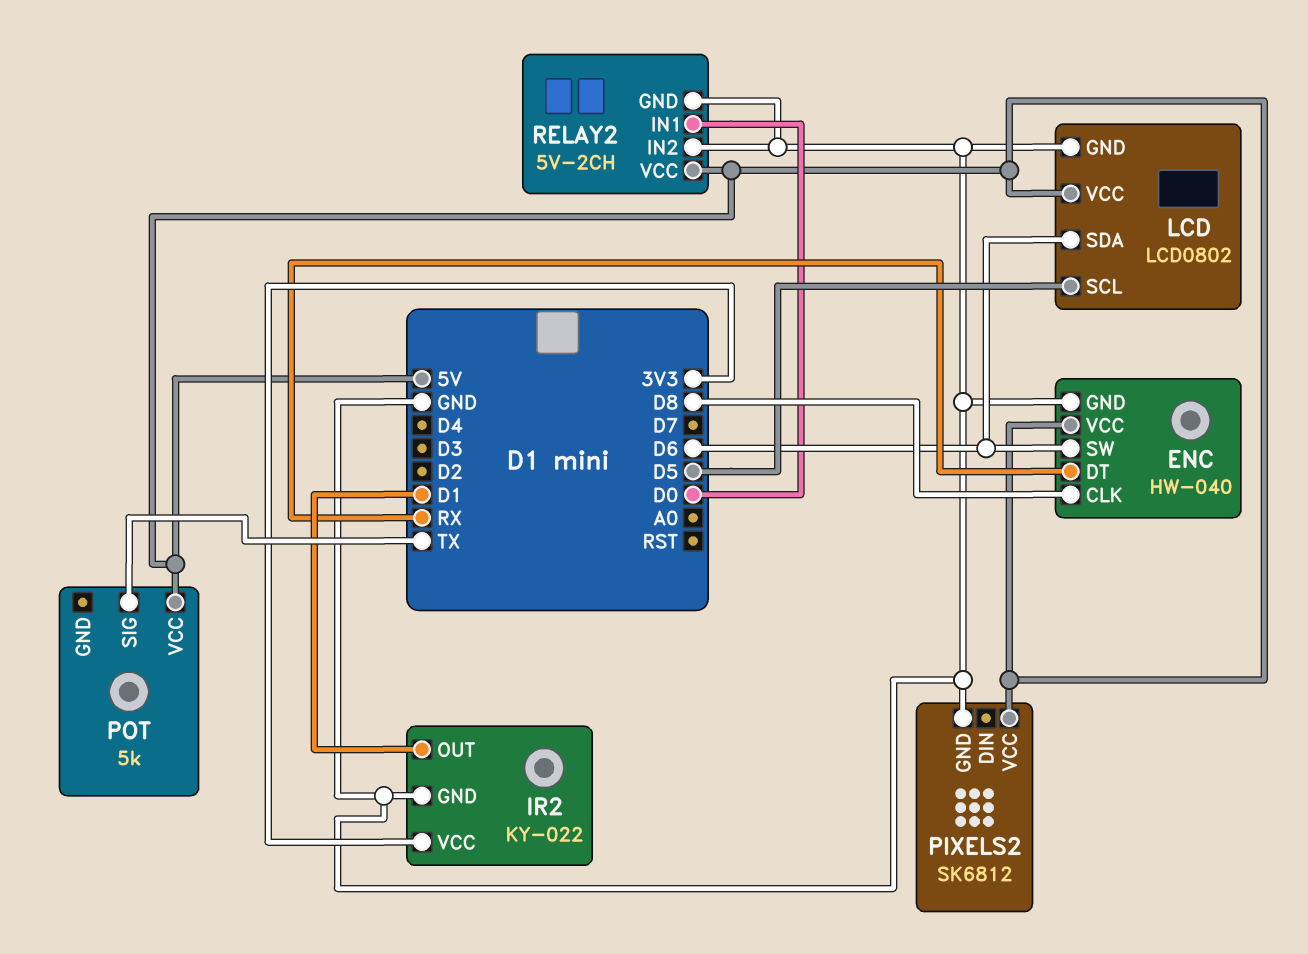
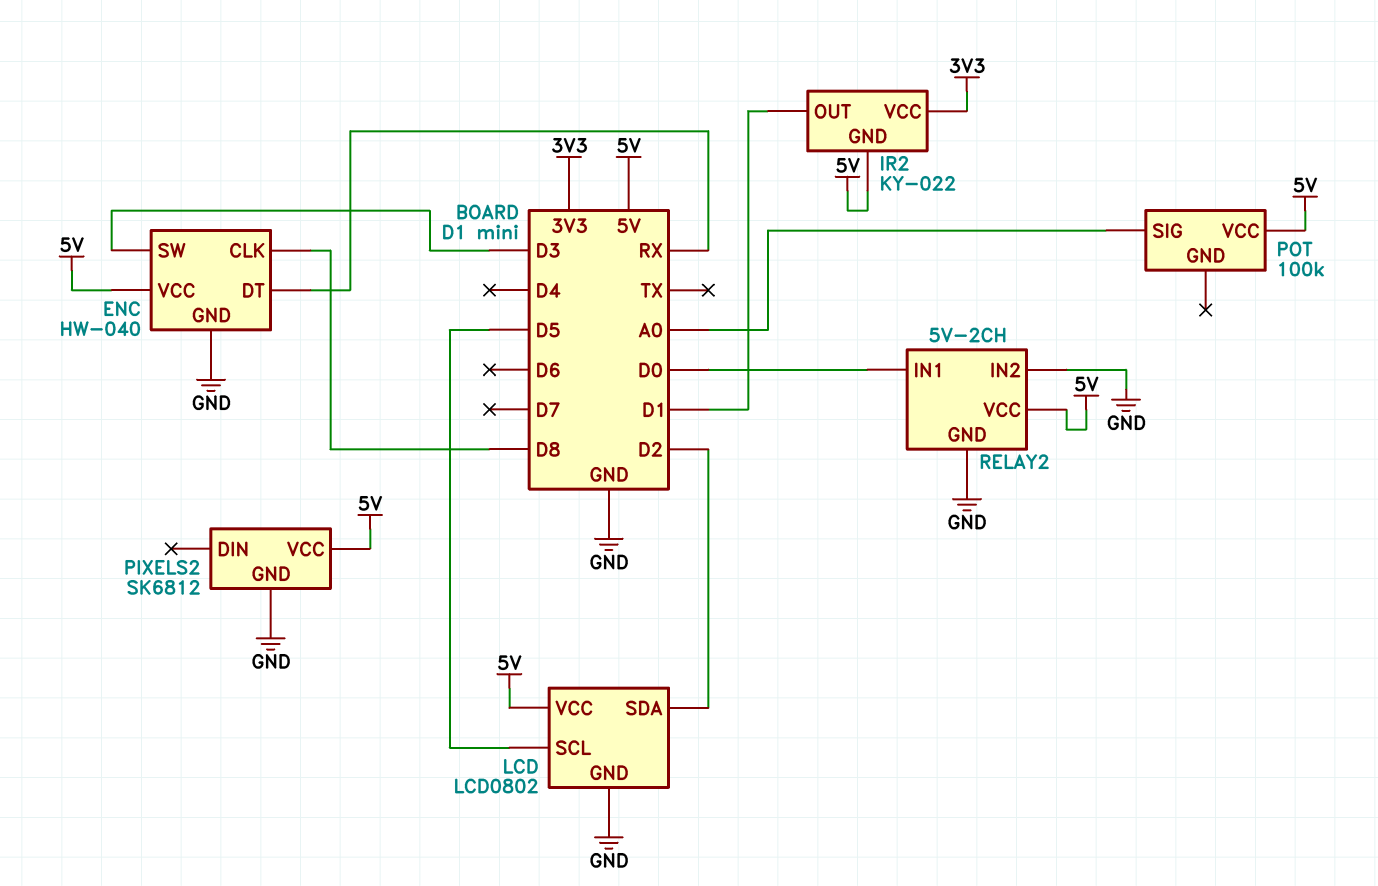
ENC pin SW: D6 -> D3
IR2 pin GND: GND -> 5V
LCD pin SDA: D6 -> D2
POT: 5k -> 100k
POT pin SIG: TX -> A0

